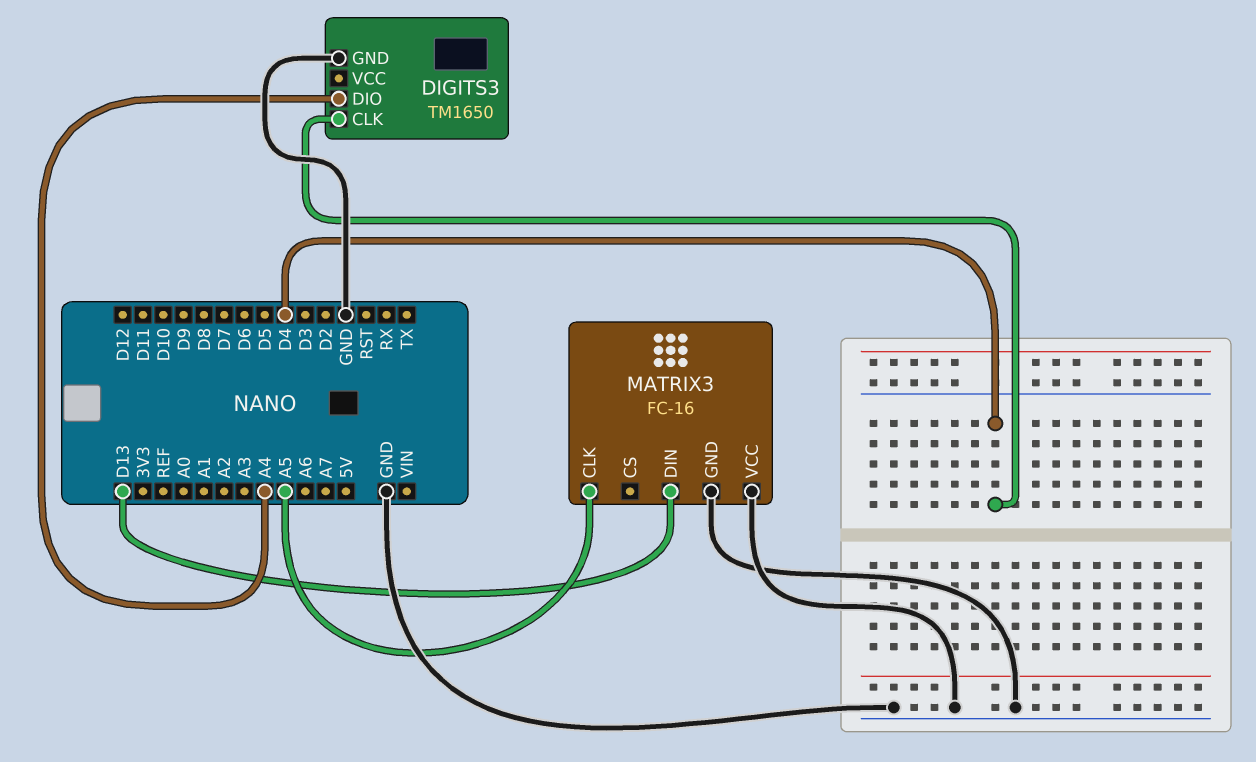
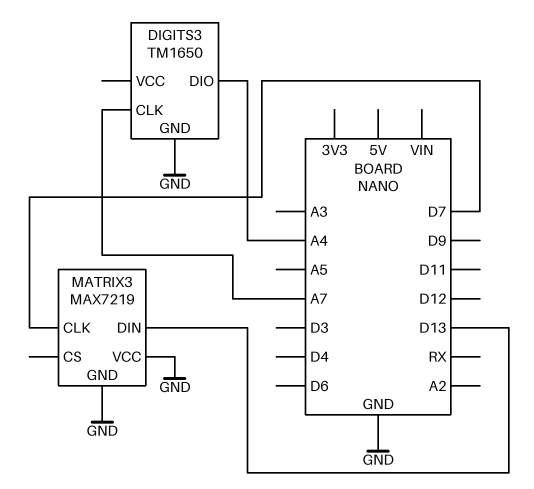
DIGITS3 pin CLK: D4 -> A7
MATRIX3: FC-16 -> MAX7219
MATRIX3 pin CLK: A5 -> D7

